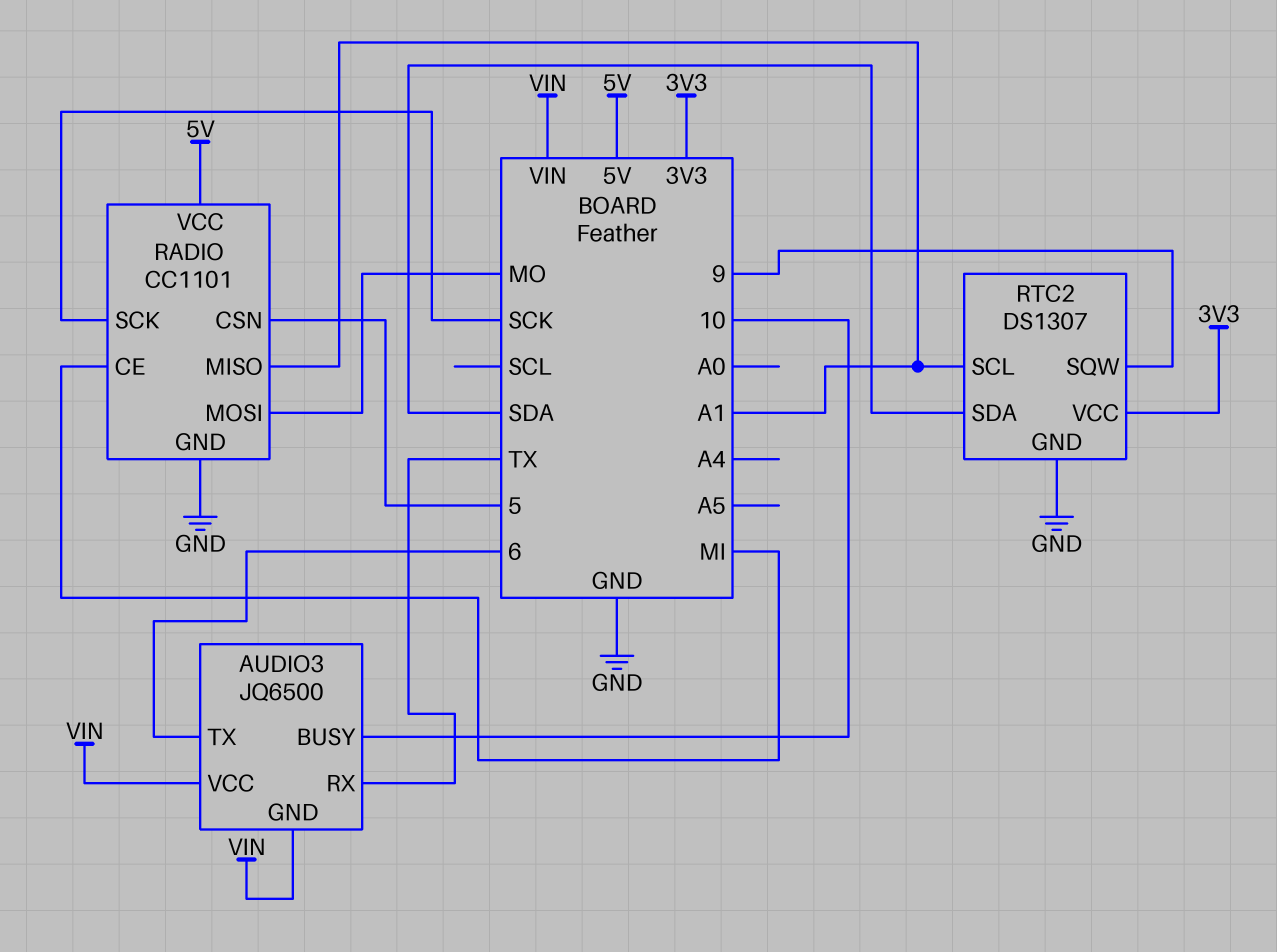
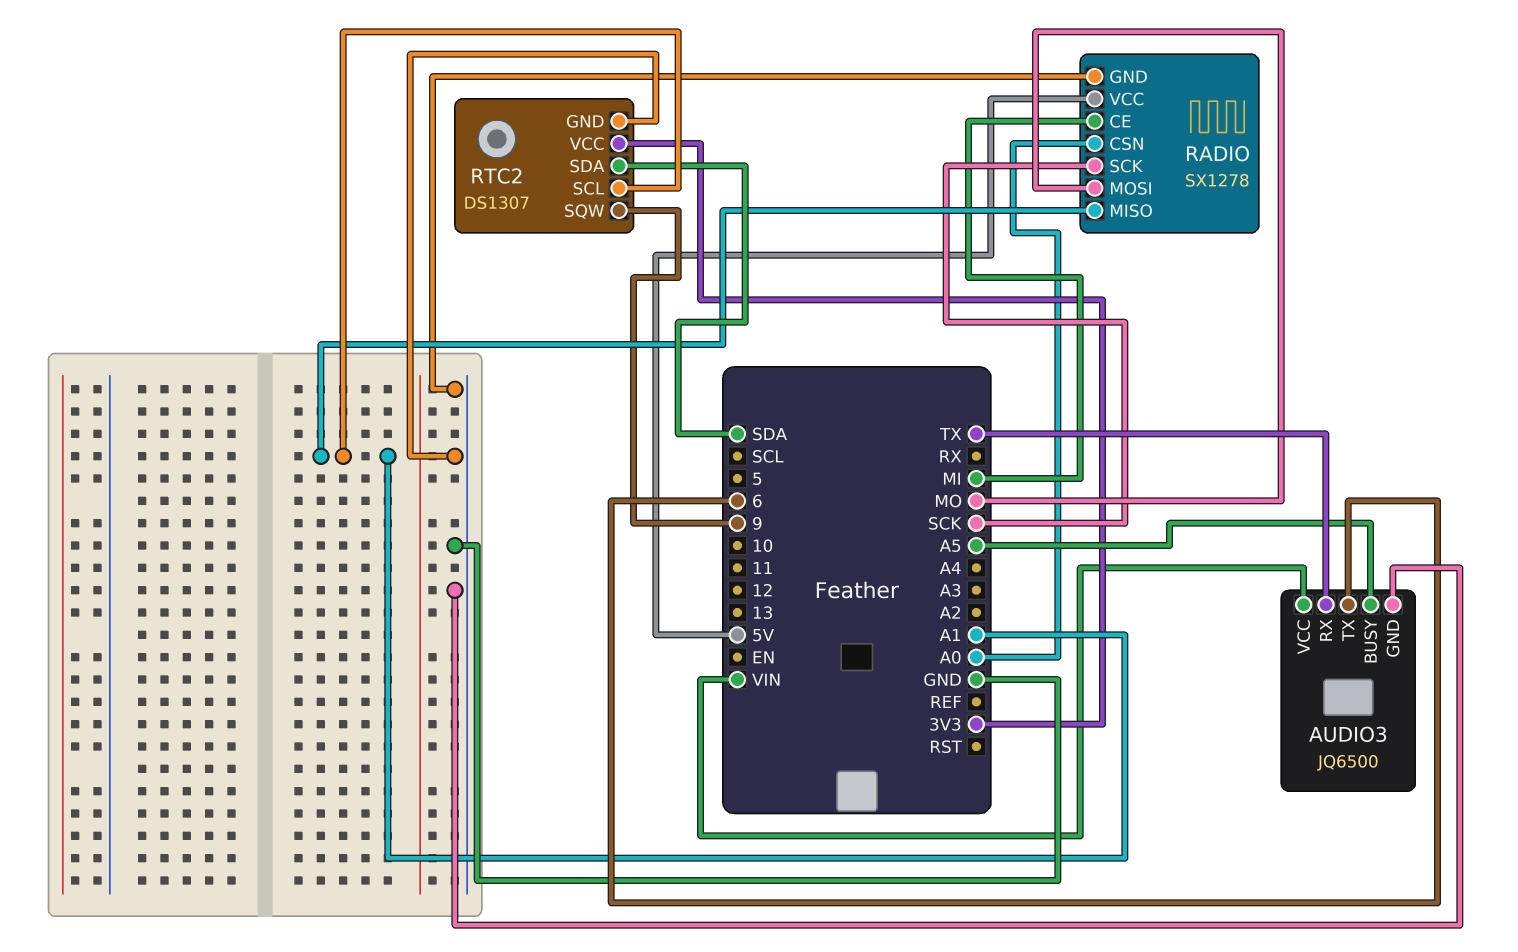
AUDIO3 pin BUSY: 10 -> A5
AUDIO3 pin GND: VIN -> GND
RADIO: CC1101 -> SX1278
RADIO pin CSN: 5 -> A0

